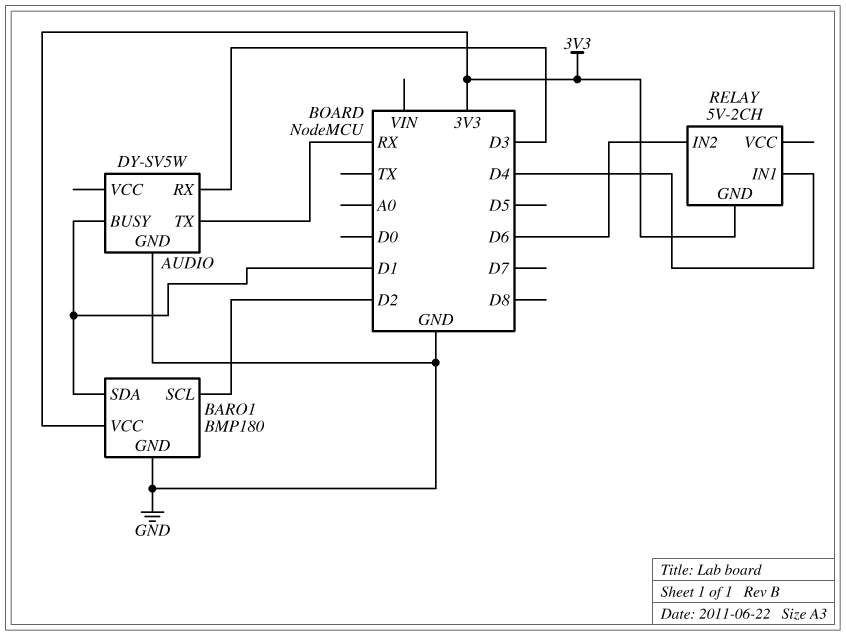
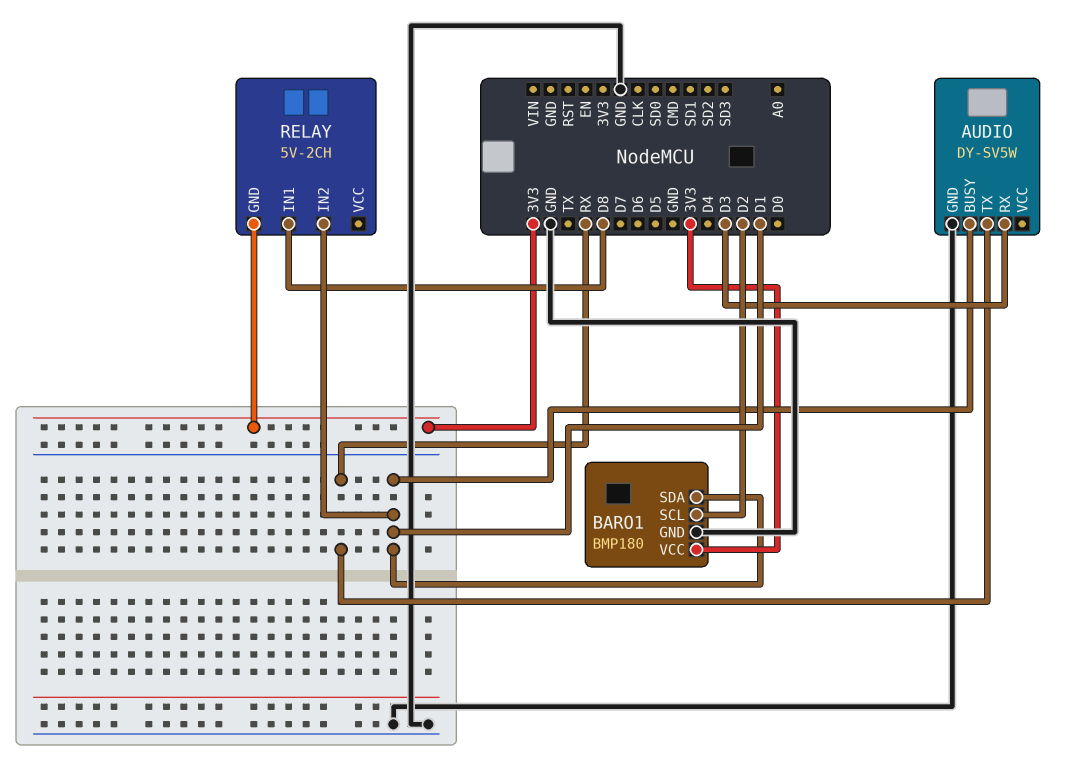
RELAY pin IN1: D4 -> D8
RELAY pin IN2: D6 -> D1

